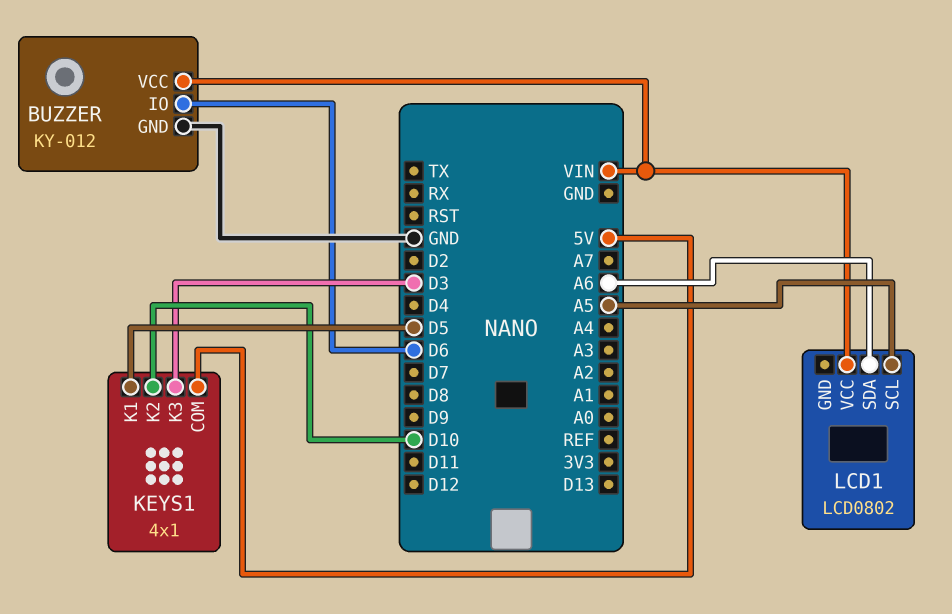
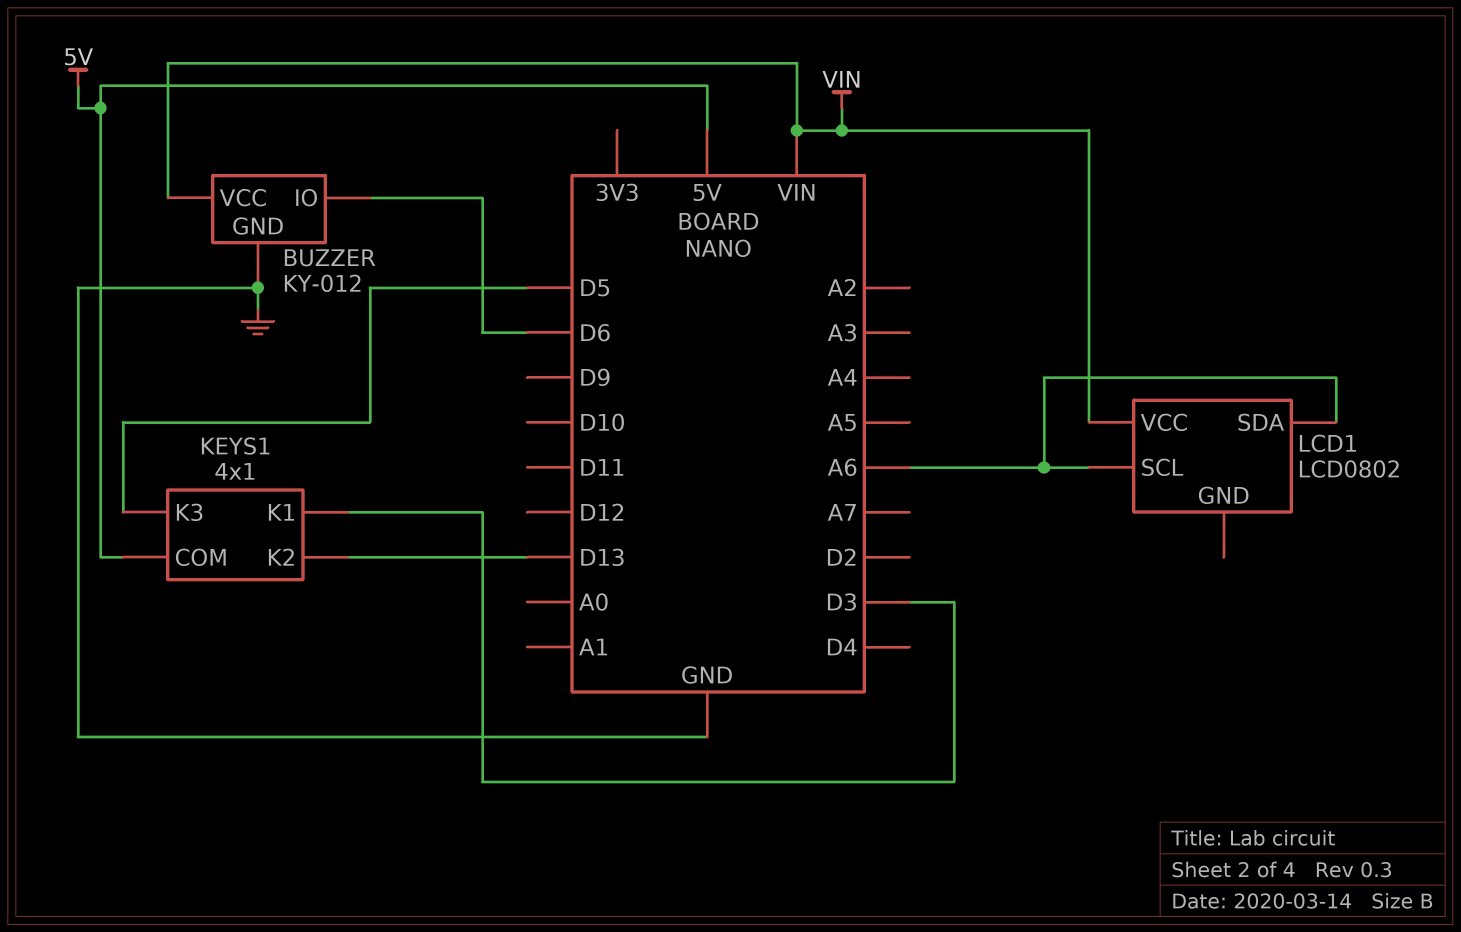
KEYS1 pin K1: D5 -> D3
KEYS1 pin K2: D10 -> D13
KEYS1 pin K3: D3 -> D5
LCD1 pin SCL: A5 -> A6

